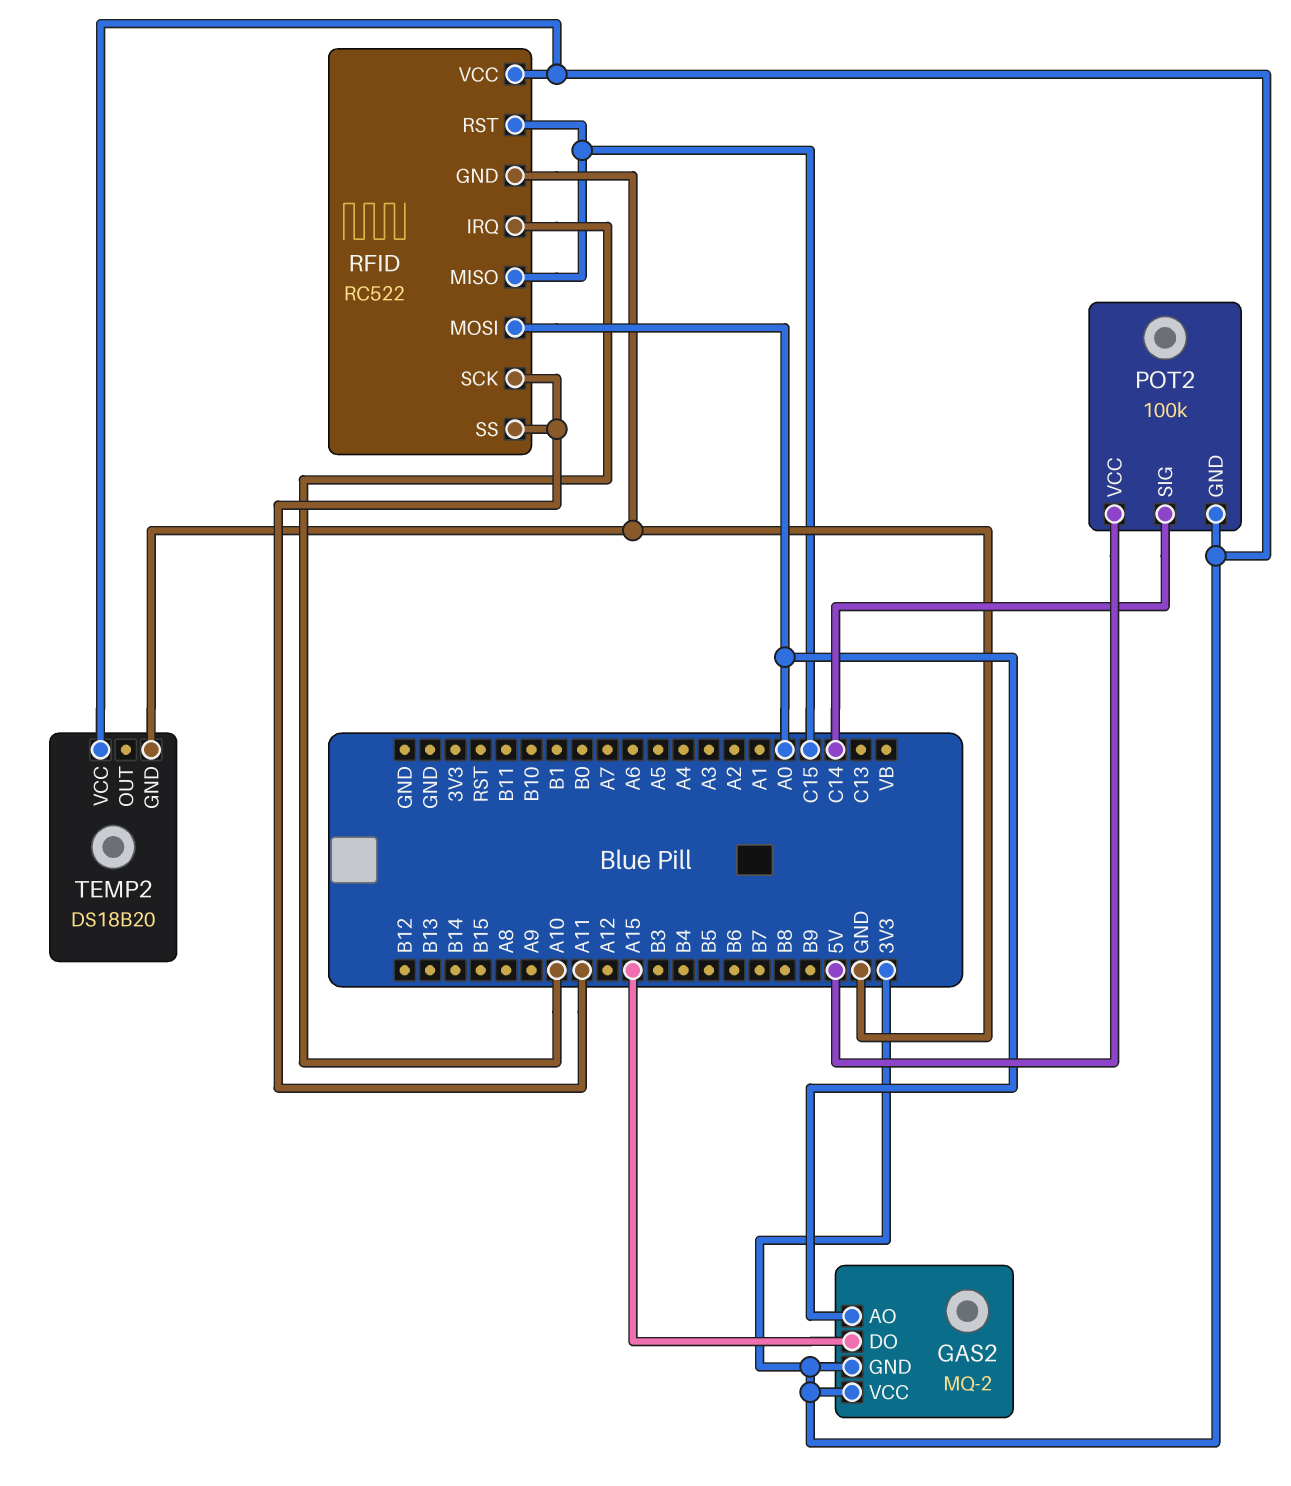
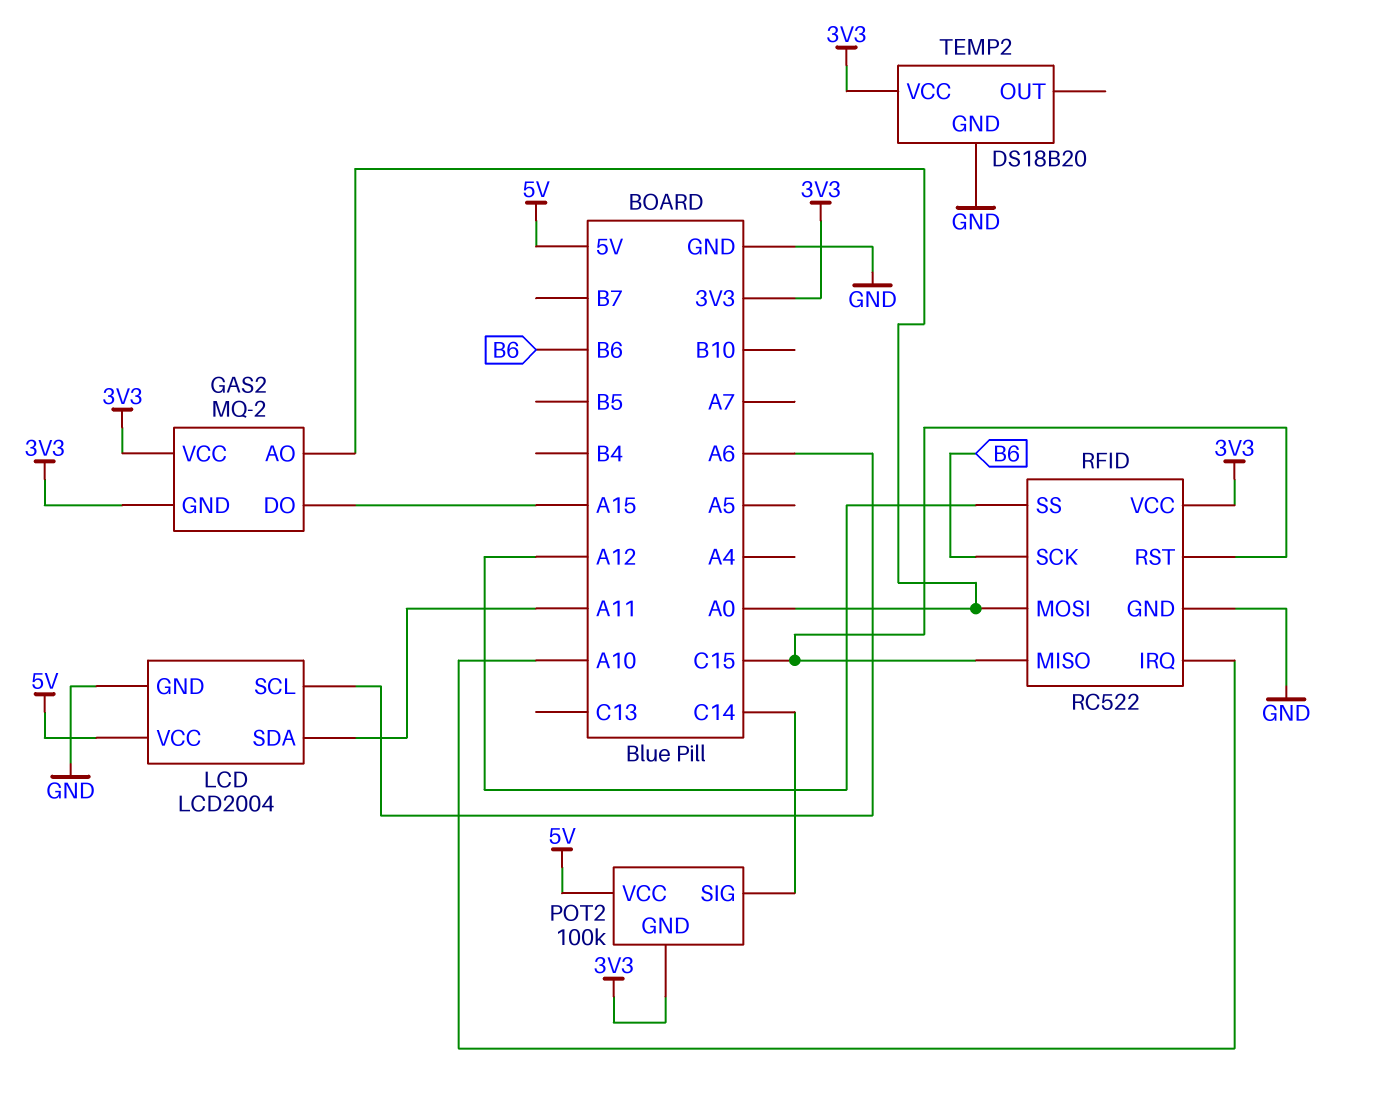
LCD: none -> LCD2004
LCD pin GND: none -> GND
LCD pin SCL: none -> A6
LCD pin SDA: none -> A11
LCD pin VCC: none -> 5V
RFID pin SCK: A11 -> B6
RFID pin SS: A11 -> A12

